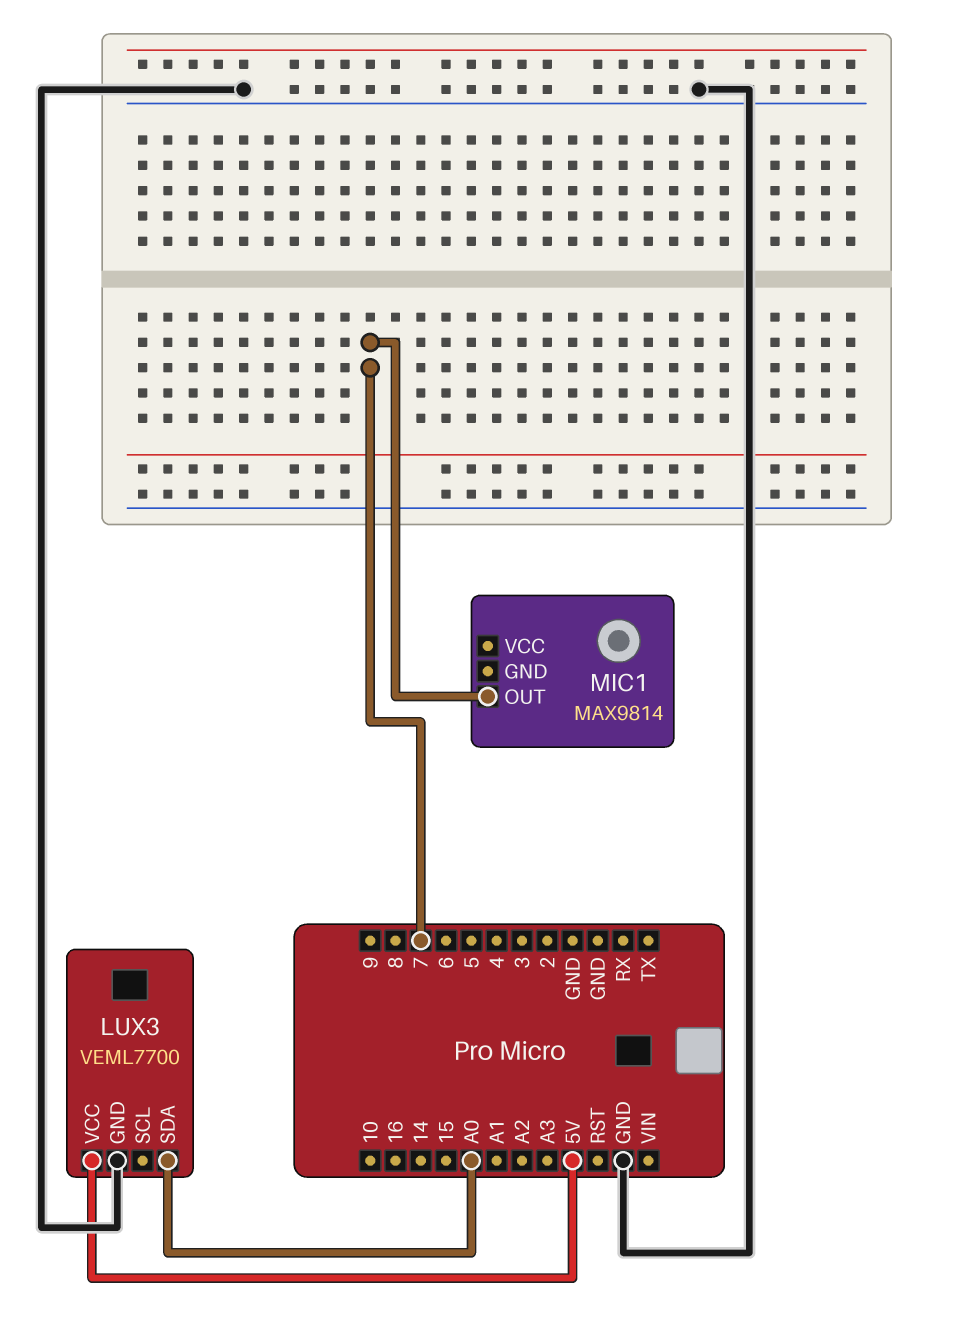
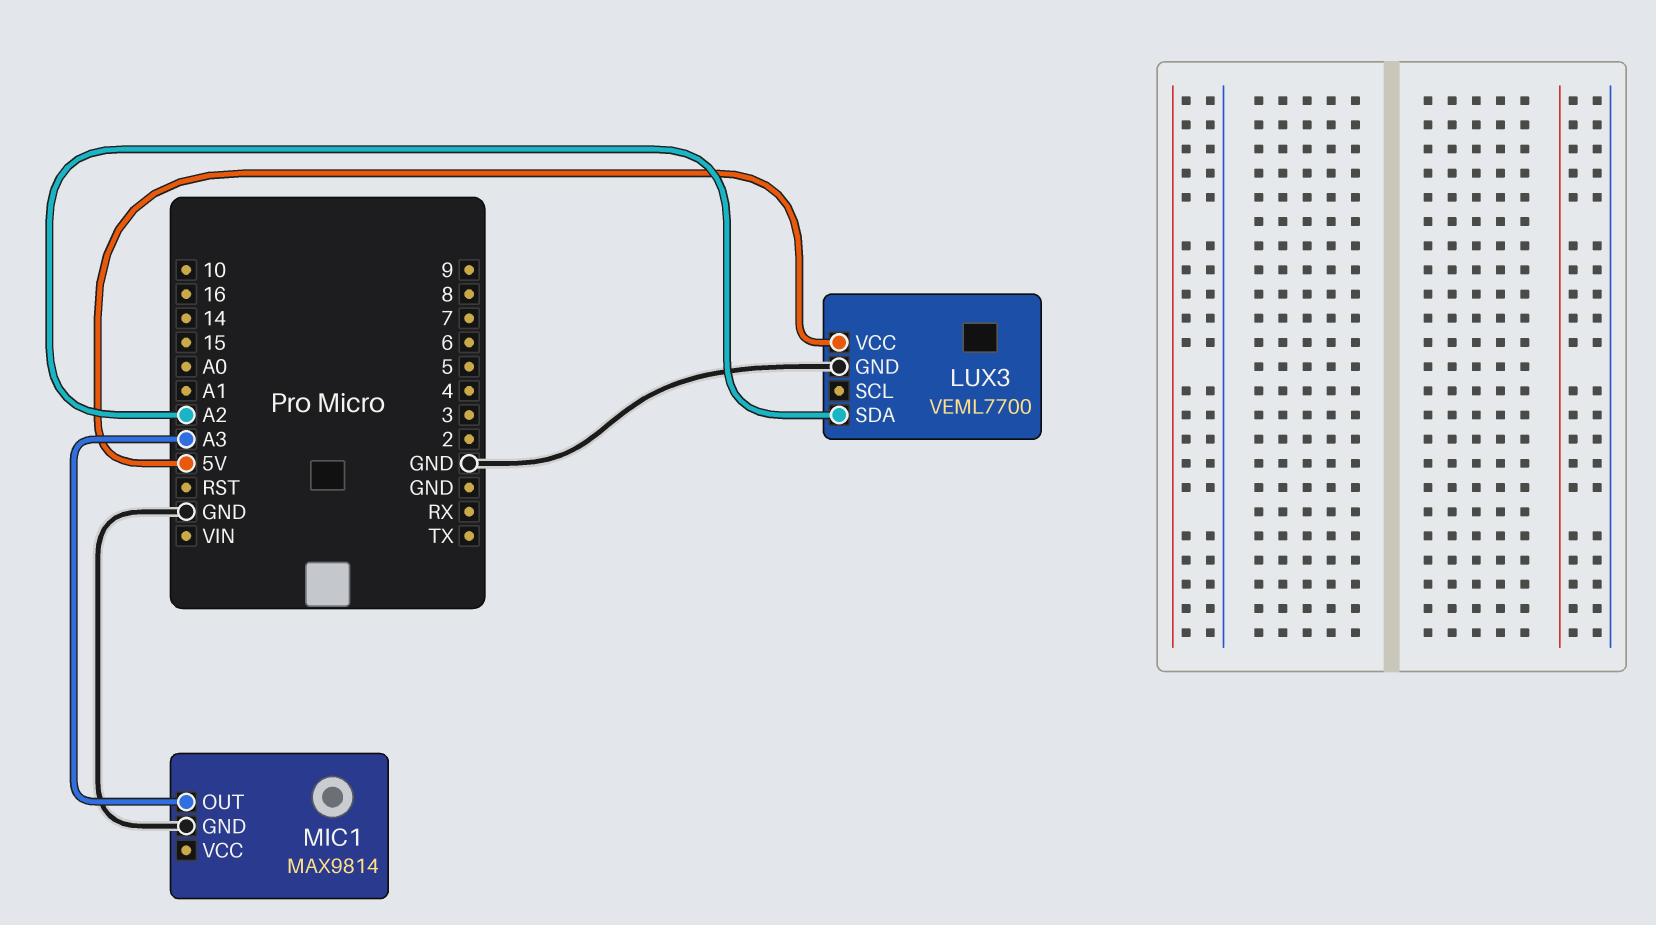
LUX3 pin SDA: A0 -> A2
MIC1 pin GND: none -> GND
MIC1 pin OUT: 7 -> A3

